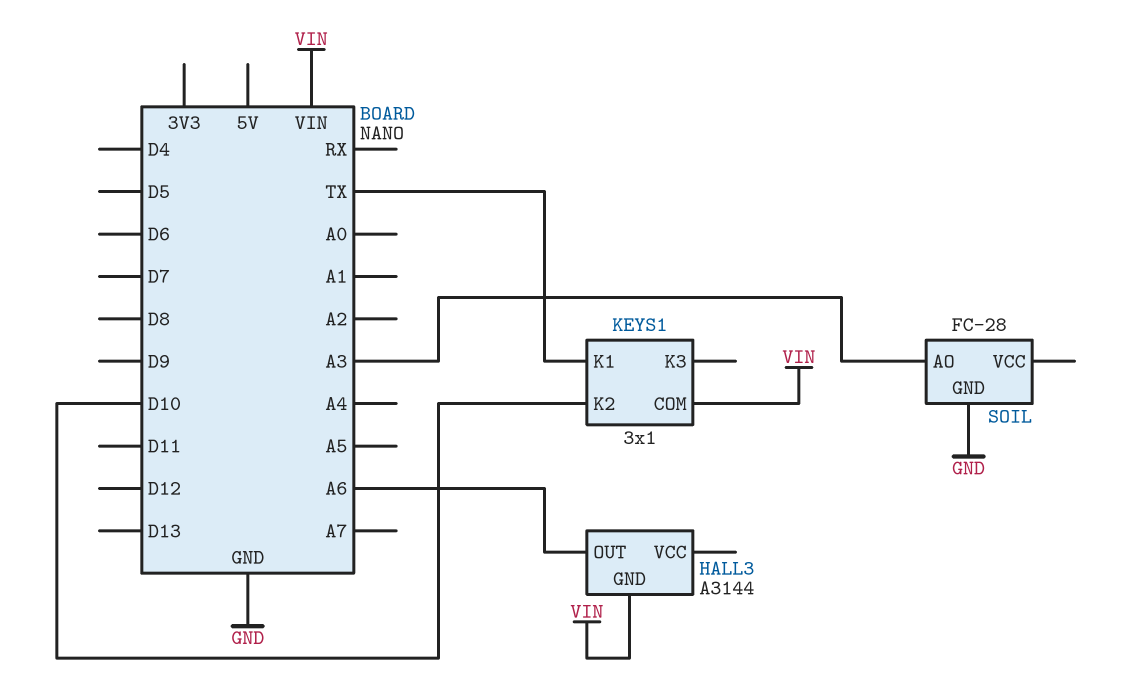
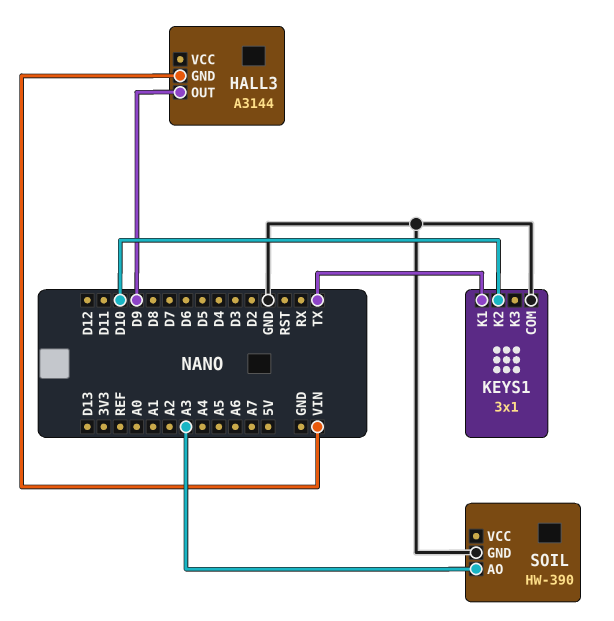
HALL3 pin OUT: A6 -> D9
KEYS1 pin COM: VIN -> GND
SOIL: FC-28 -> HW-390

